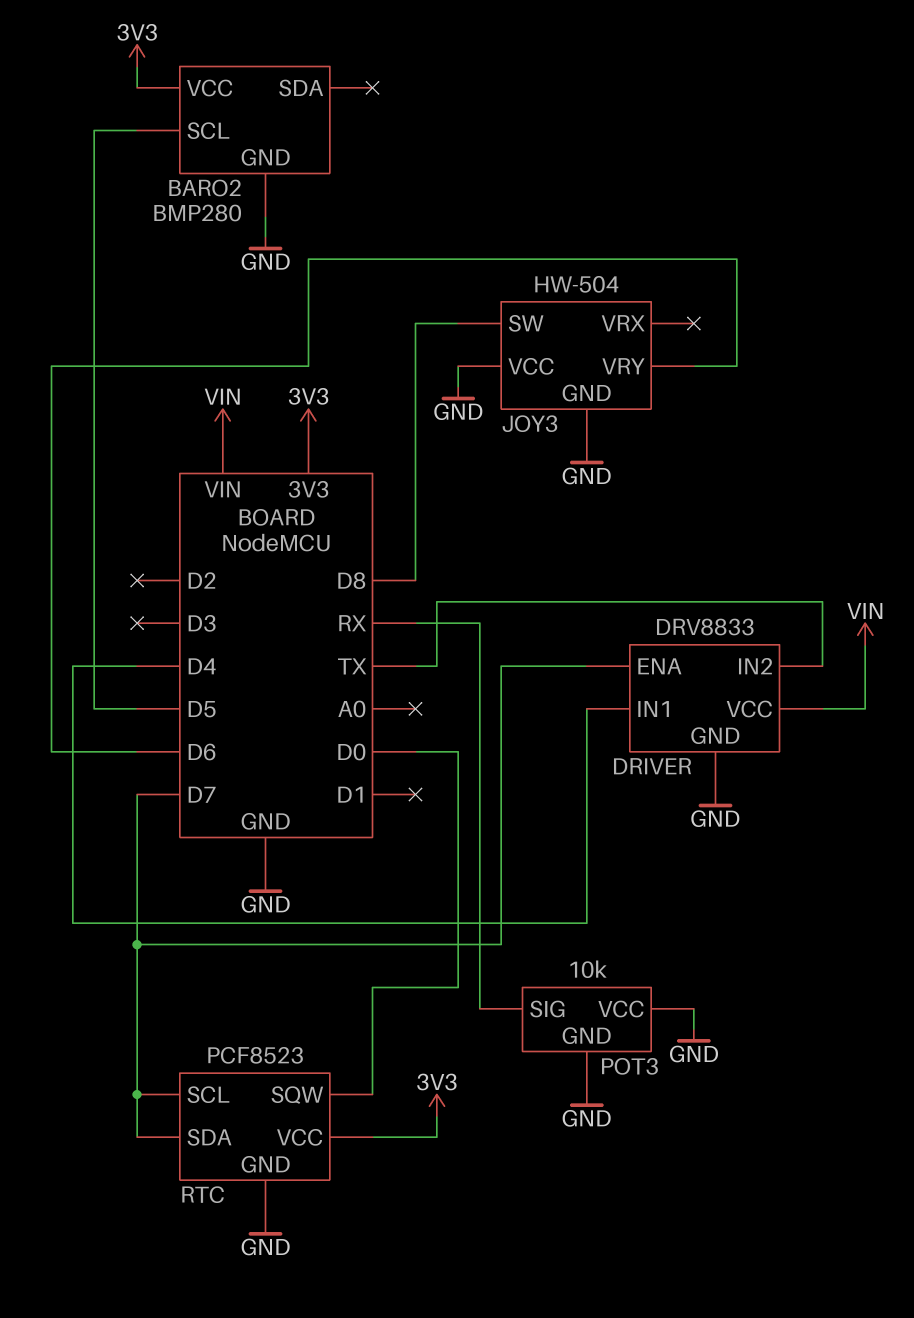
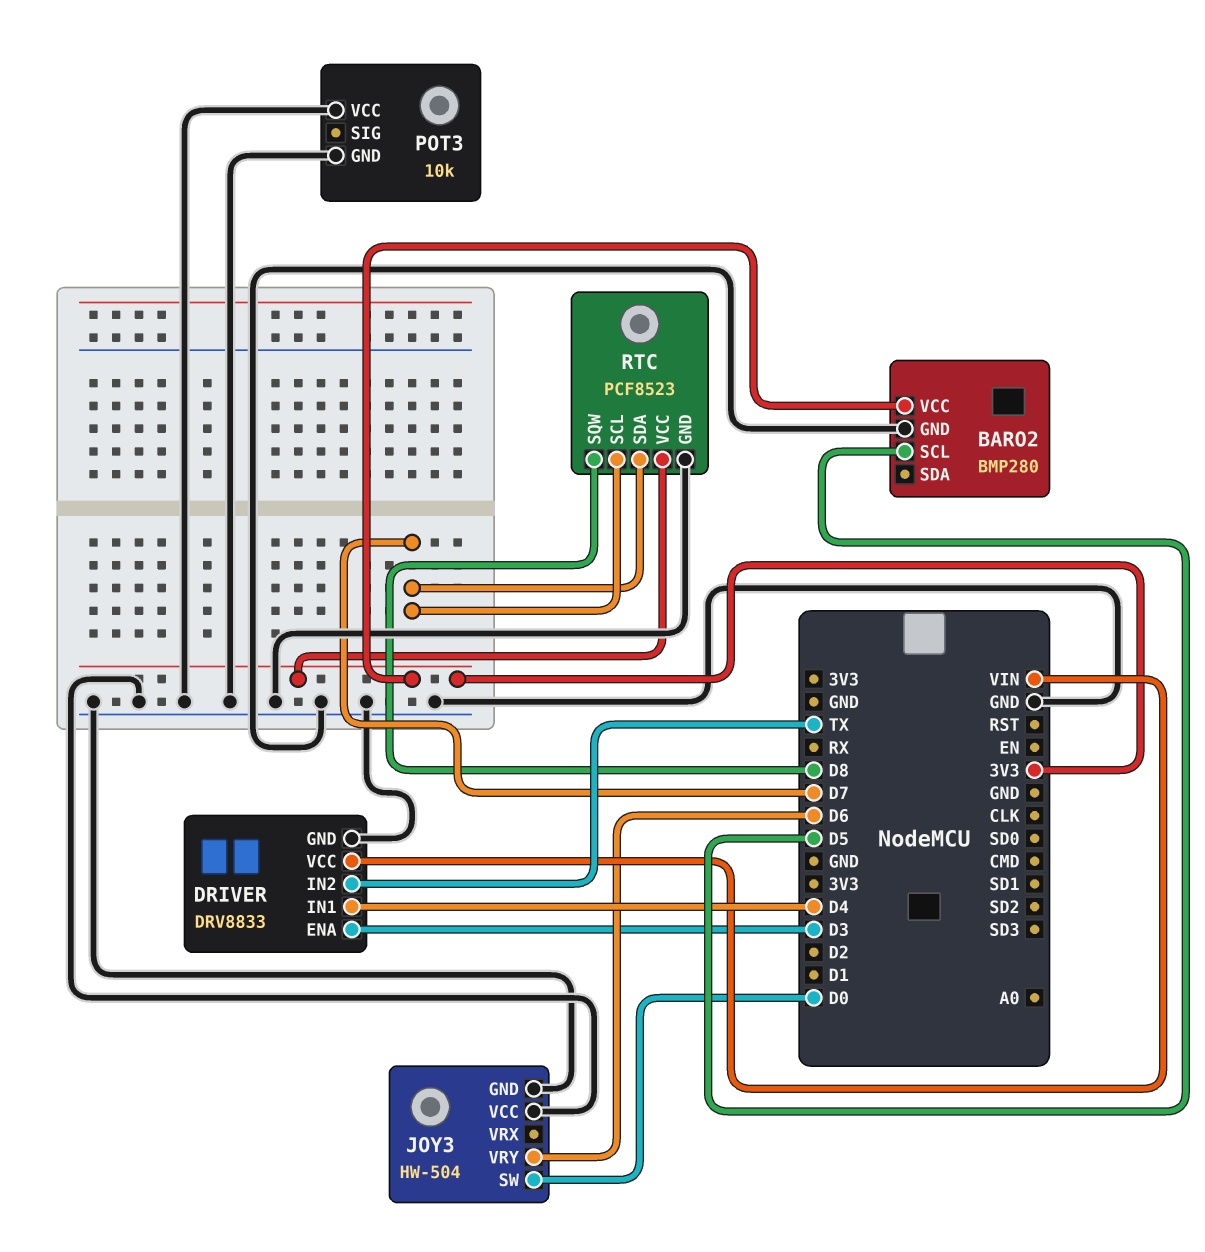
DRIVER pin ENA: D7 -> D3
JOY3 pin SW: D8 -> D0
POT3 pin SIG: RX -> none
RTC pin SQW: D0 -> D8

